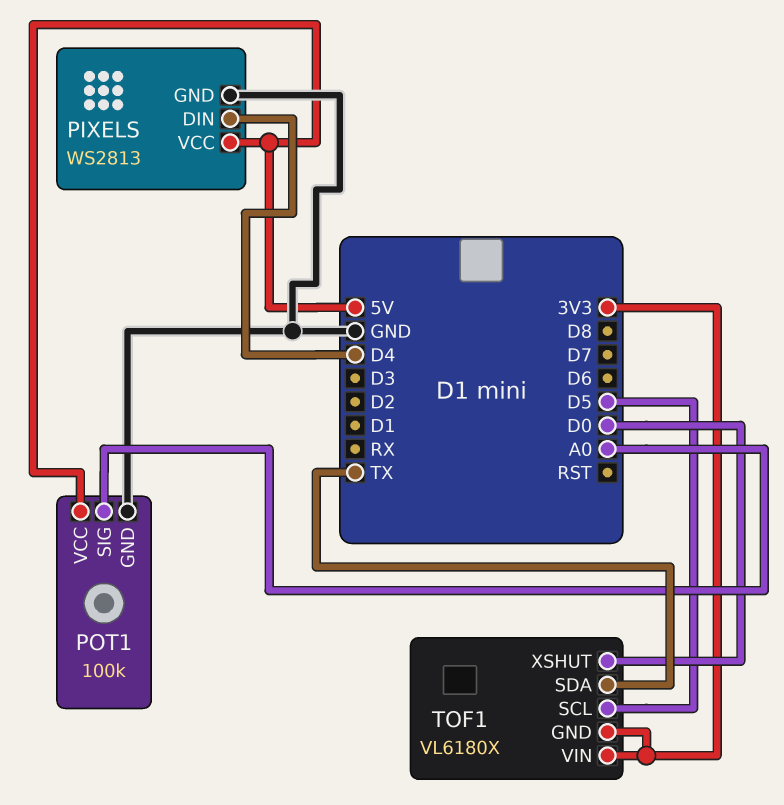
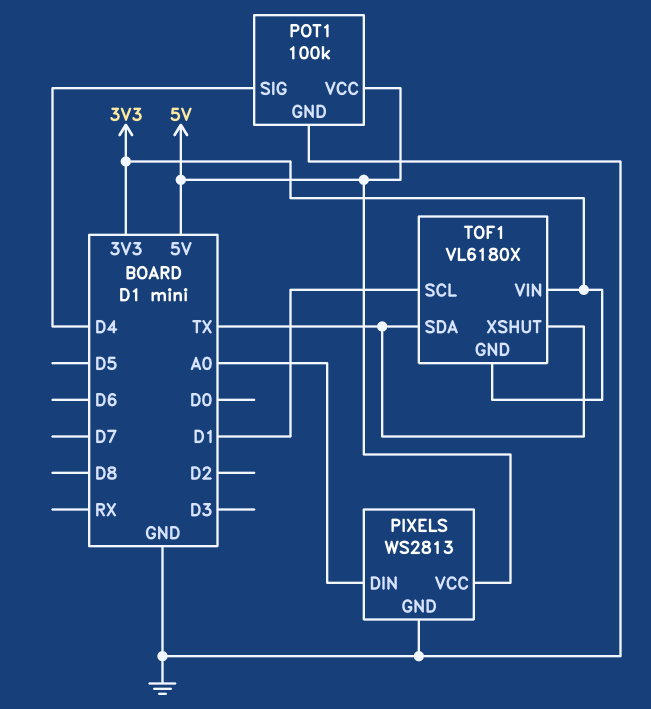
PIXELS pin DIN: D4 -> A0
POT1 pin SIG: A0 -> D4
TOF1 pin SCL: D5 -> D1
TOF1 pin XSHUT: D0 -> TX

